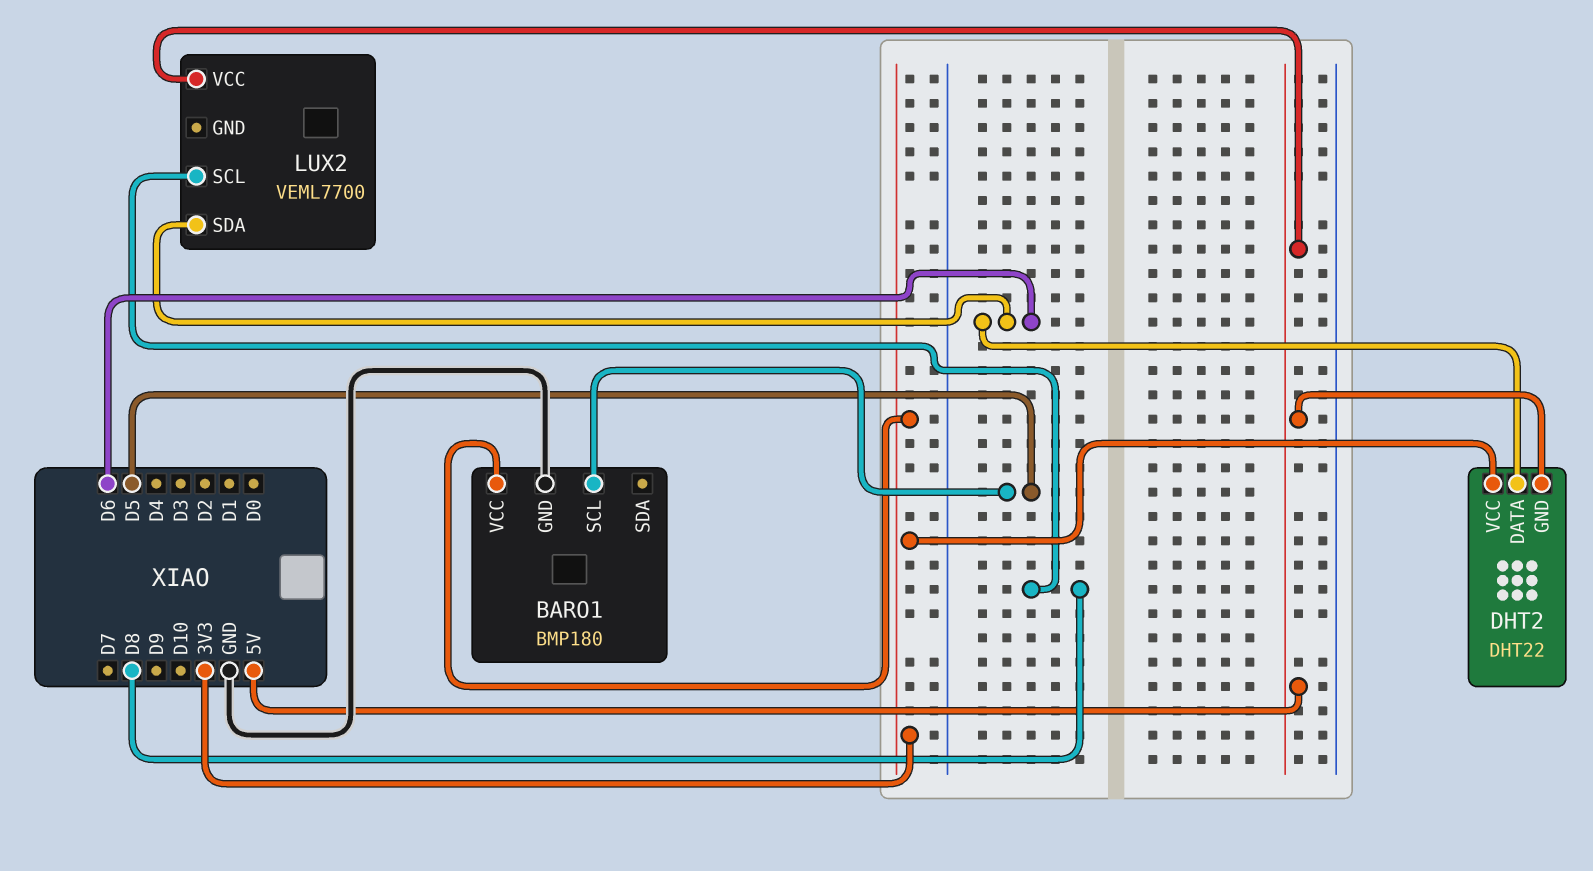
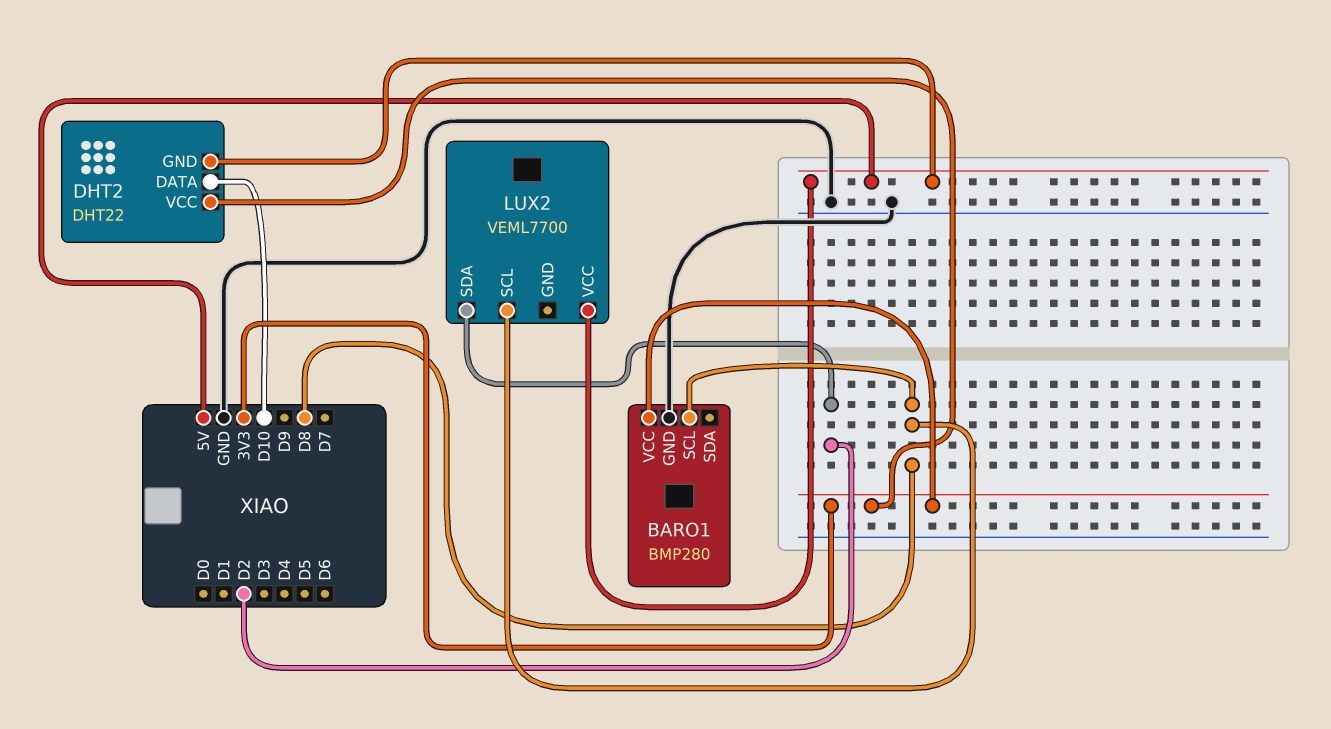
BARO1: BMP180 -> BMP280
BARO1 pin SCL: D5 -> D8
DHT2 pin DATA: D6 -> D10
LUX2 pin SDA: D6 -> D2

